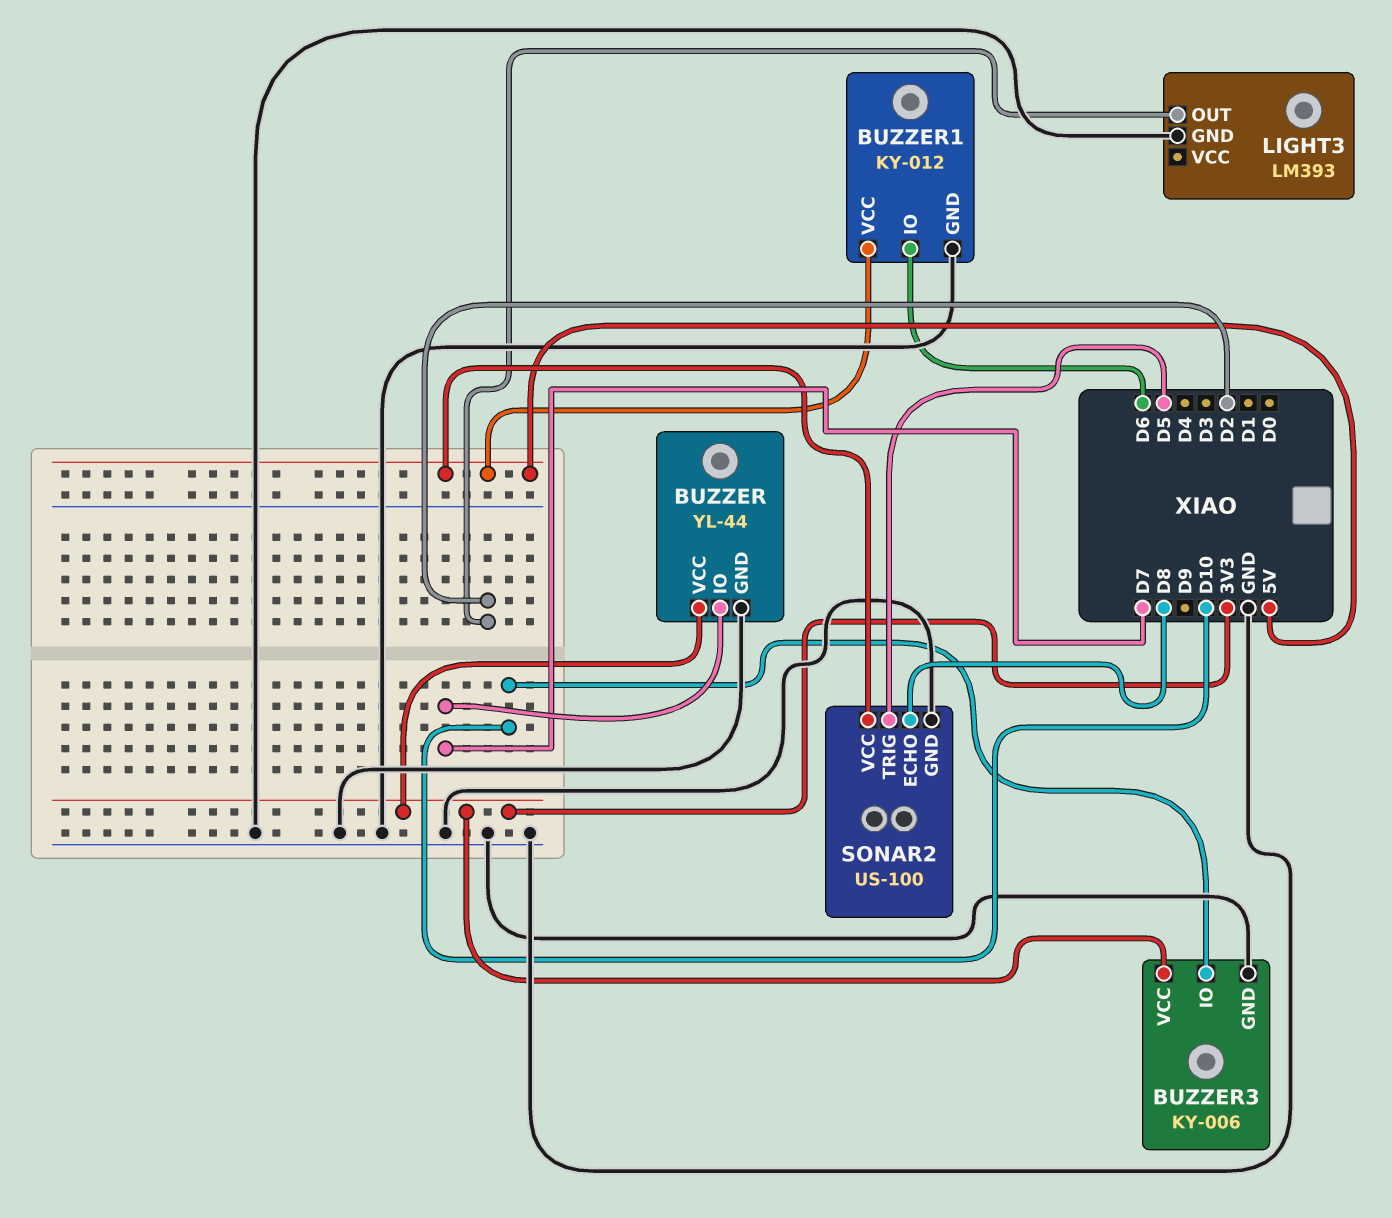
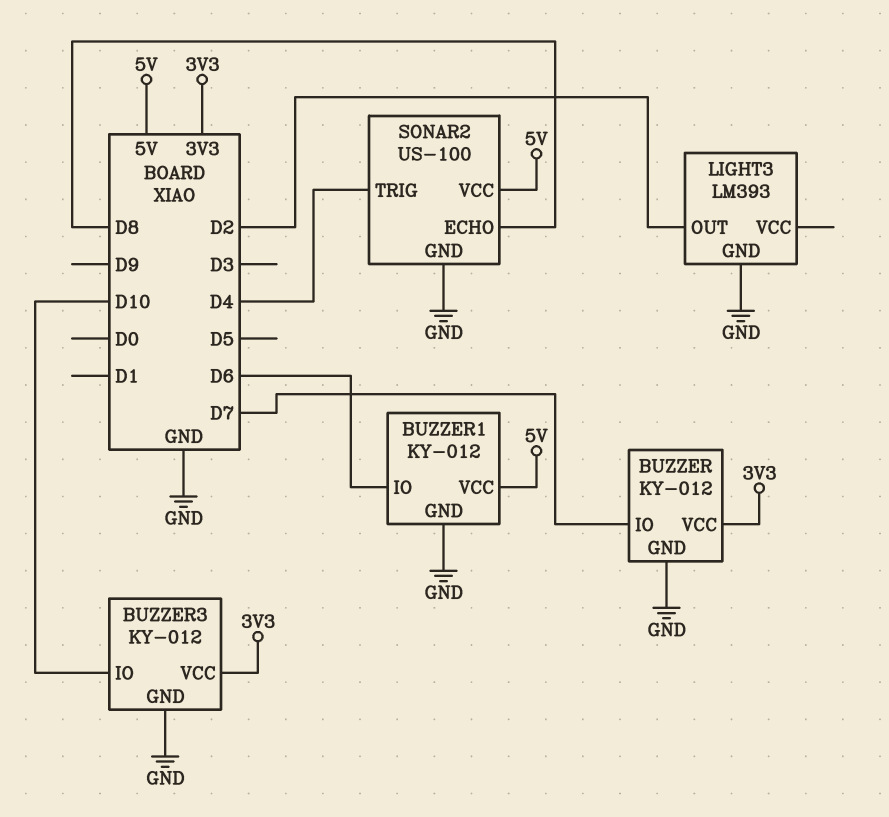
BUZZER: YL-44 -> KY-012
BUZZER3: KY-006 -> KY-012
SONAR2 pin TRIG: D5 -> D4

